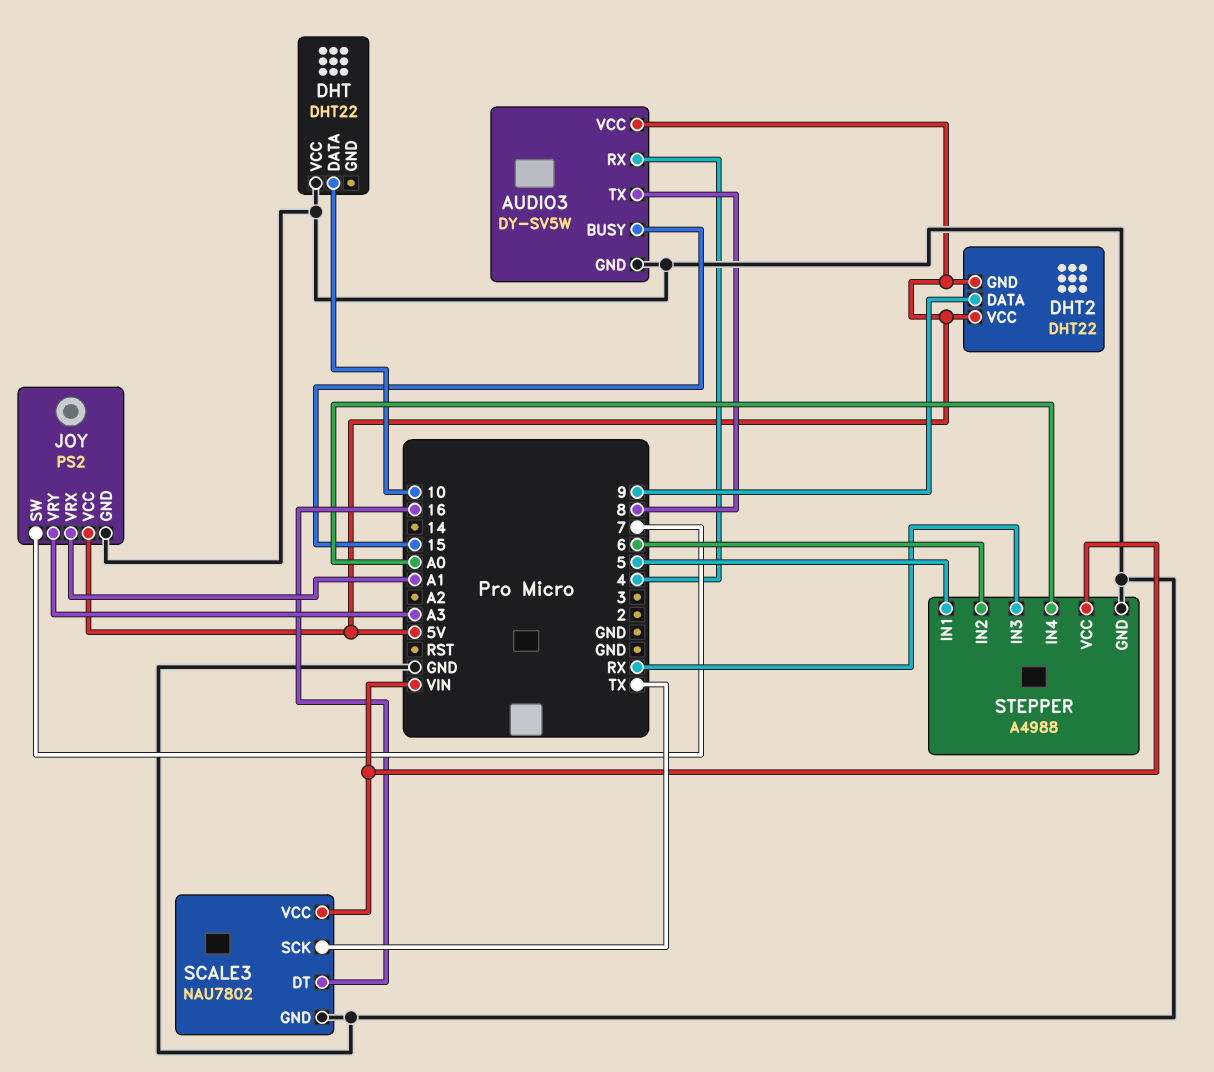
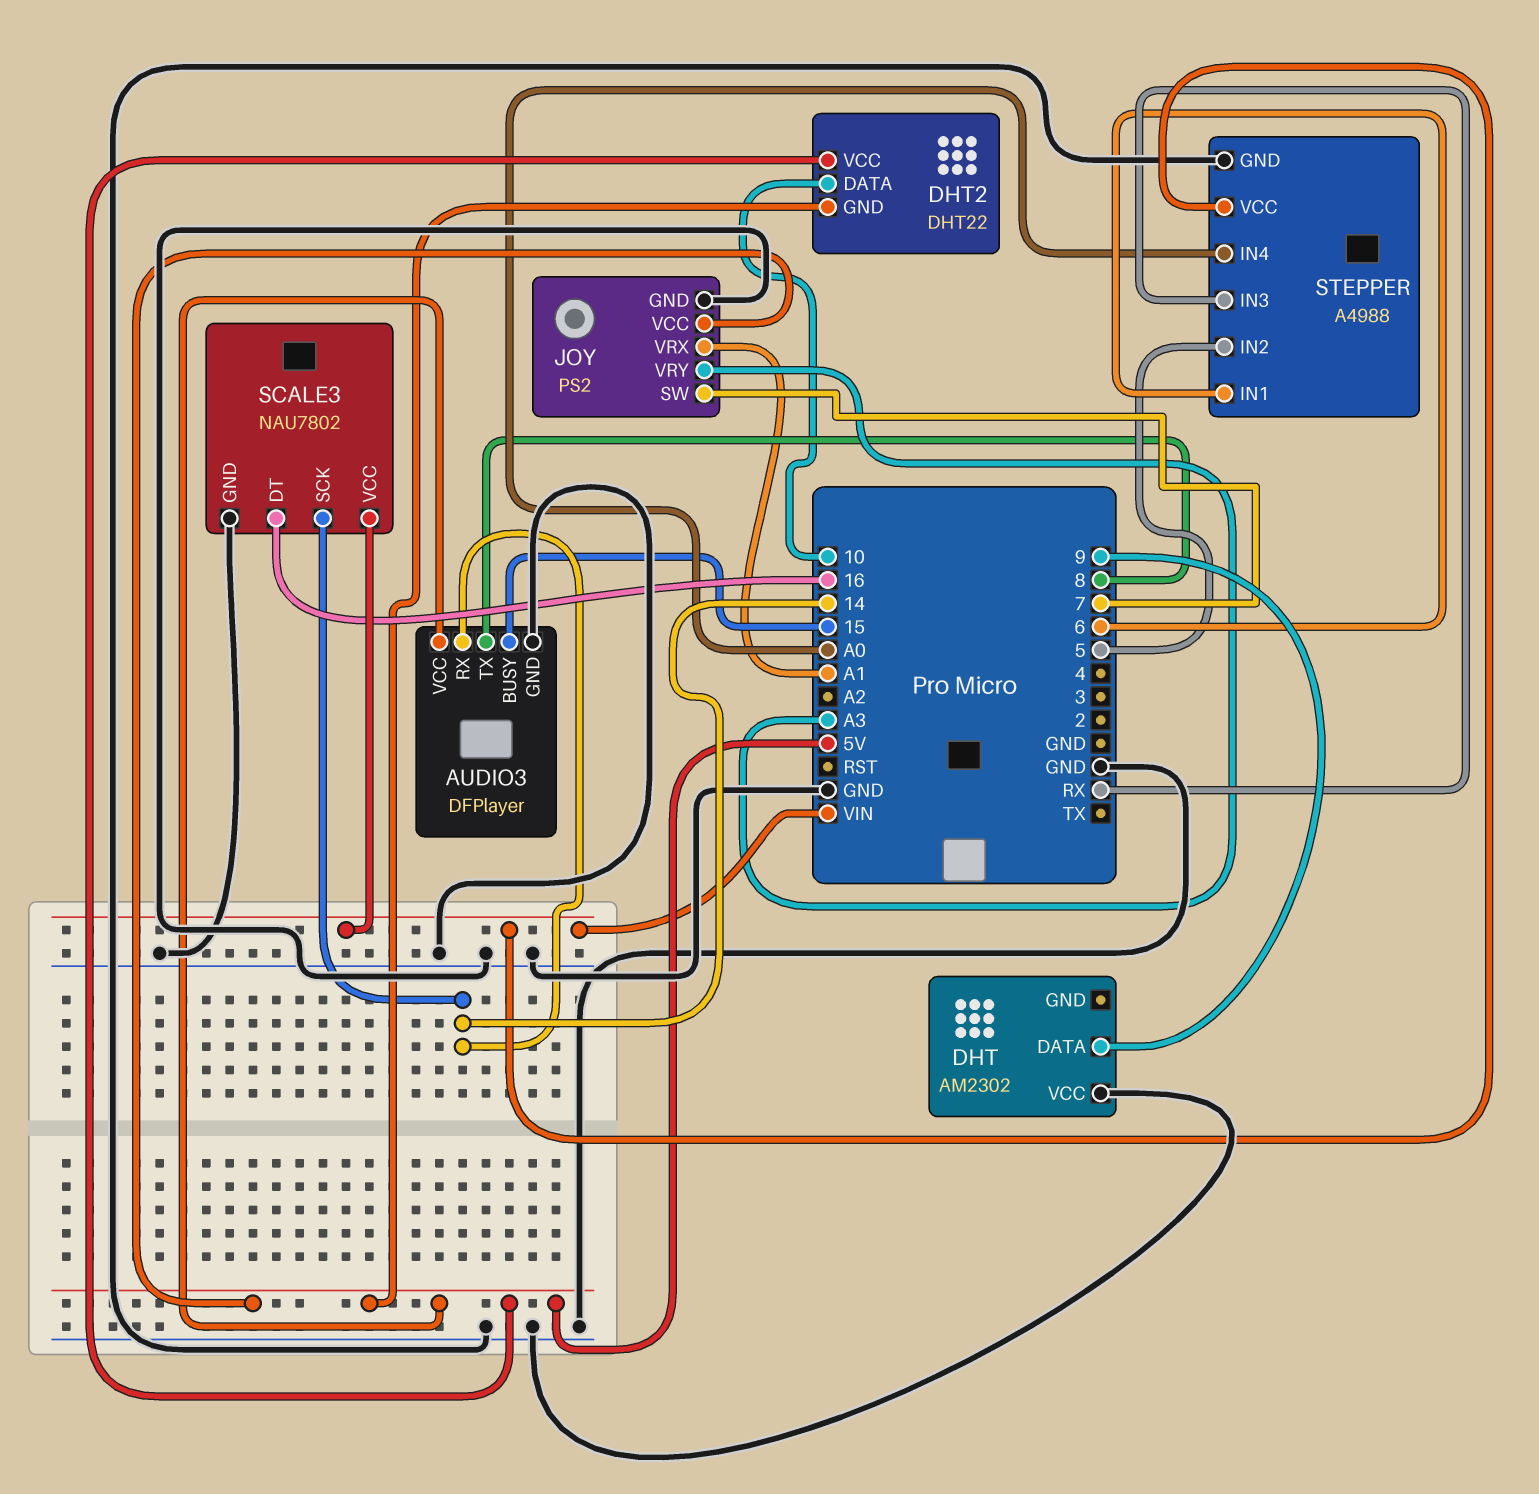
AUDIO3: DY-SV5W -> DFPlayer
AUDIO3 pin RX: 4 -> 14
DHT: DHT22 -> AM2302
DHT pin DATA: 10 -> 9
DHT2 pin DATA: 9 -> 10
SCALE3 pin SCK: TX -> 14
STEPPER pin IN1: 5 -> 6
STEPPER pin IN2: 6 -> 5

